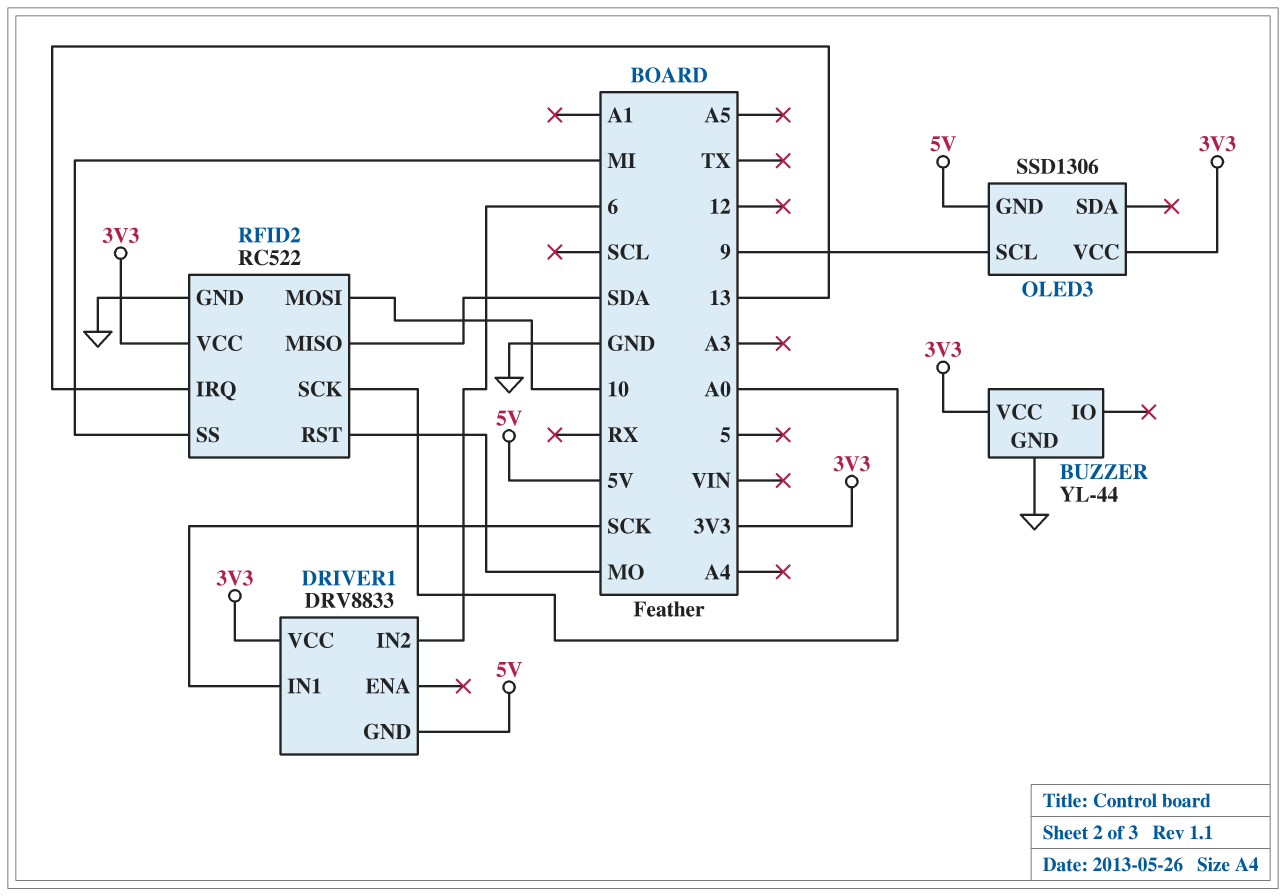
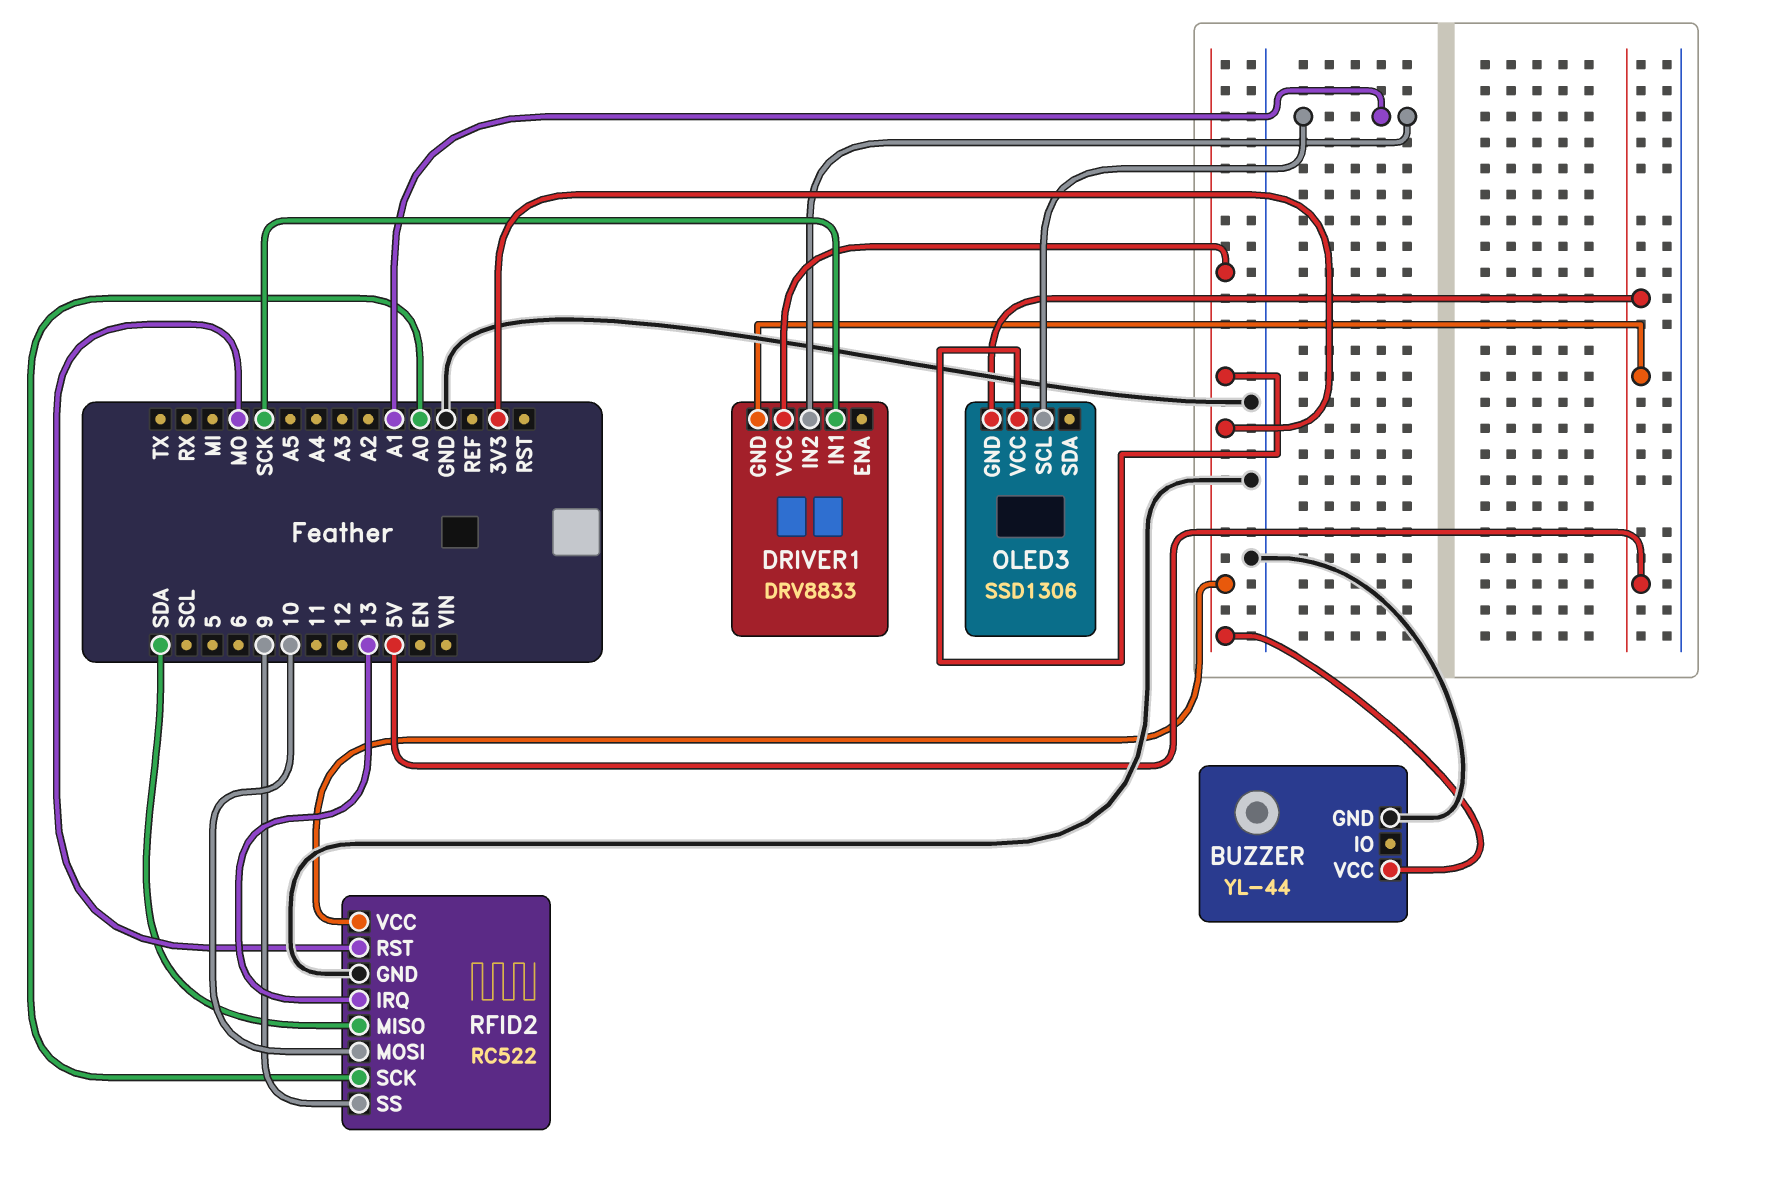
DRIVER1 pin IN2: 6 -> A1
OLED3 pin SCL: 9 -> A1
RFID2 pin SS: MI -> 9

